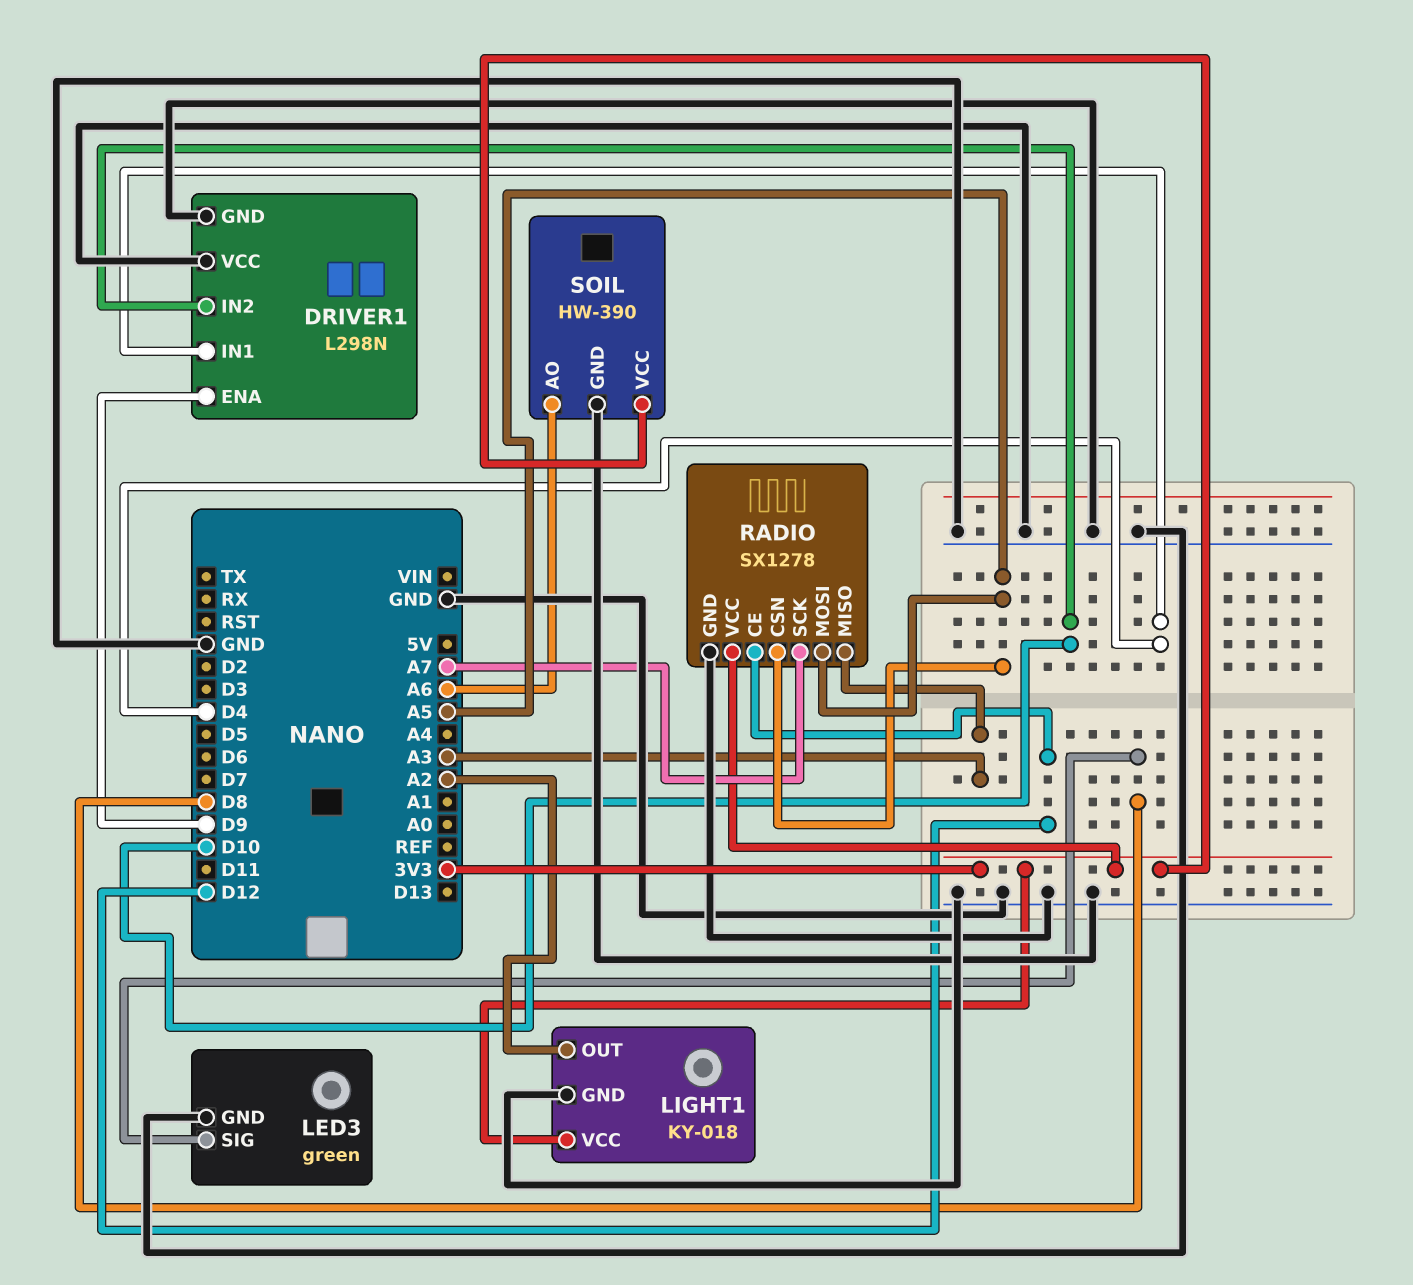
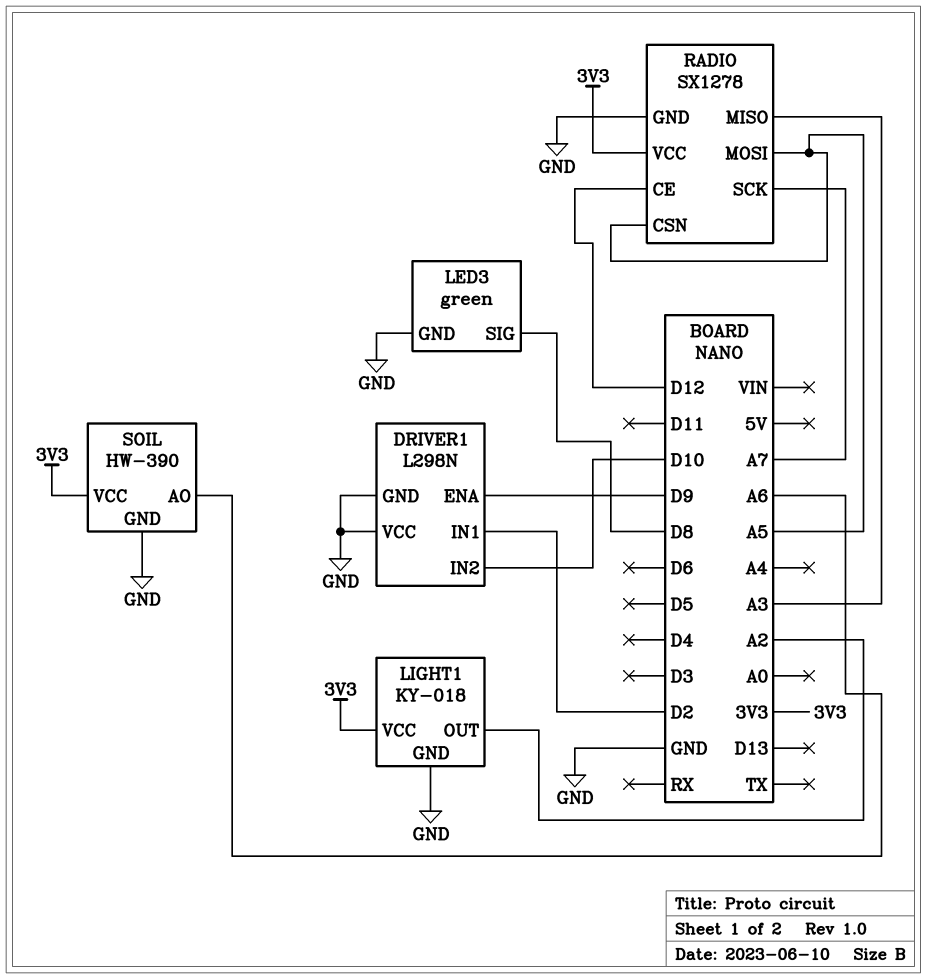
DRIVER1 pin IN1: D4 -> D2

